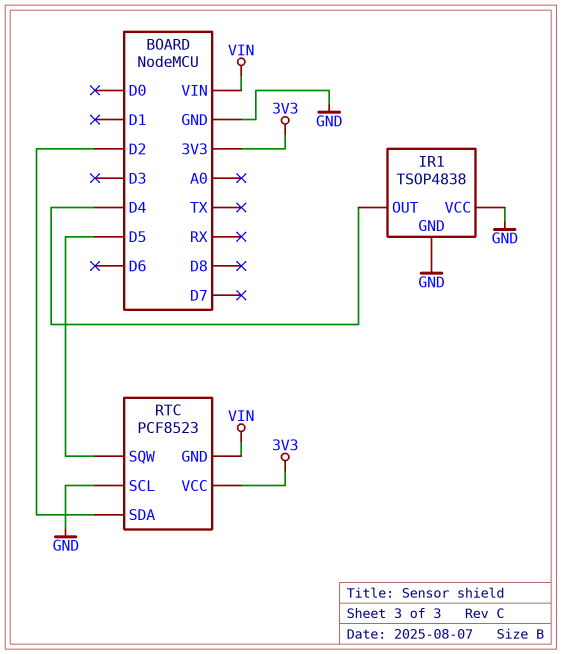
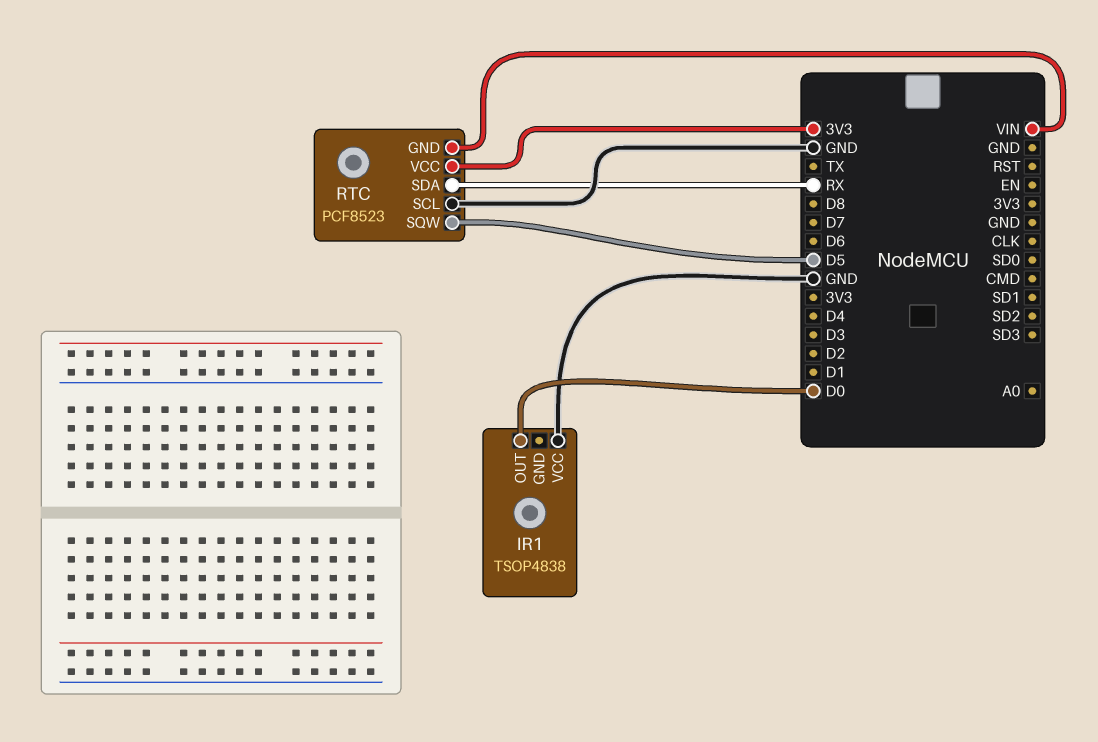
IR1 pin GND: GND -> none
IR1 pin OUT: D4 -> D0
RTC pin SDA: D2 -> RX

